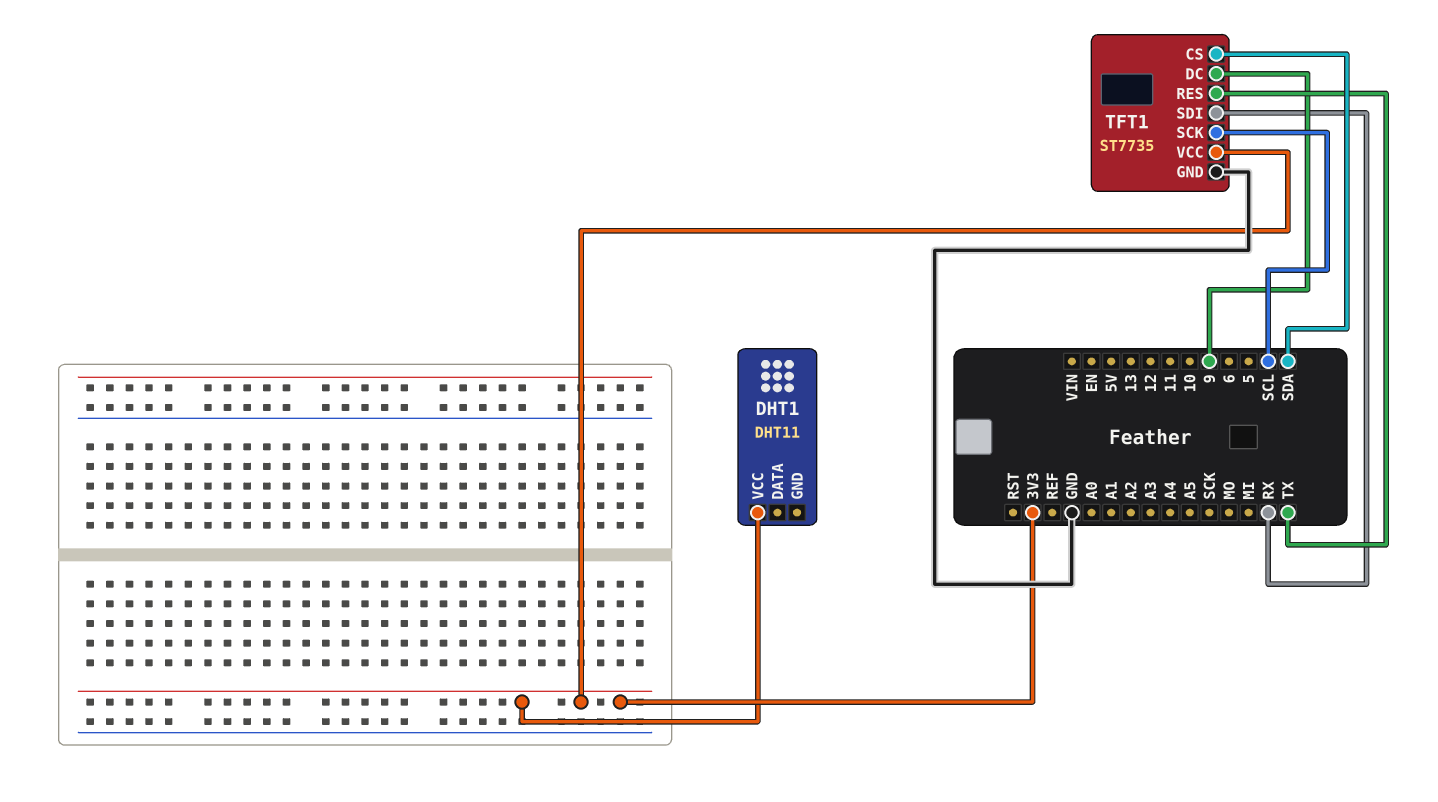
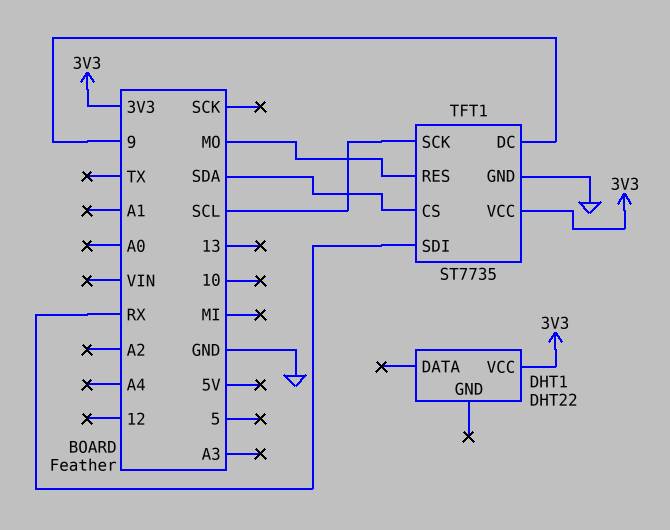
DHT1: DHT11 -> DHT22
TFT1 pin RES: TX -> MO

